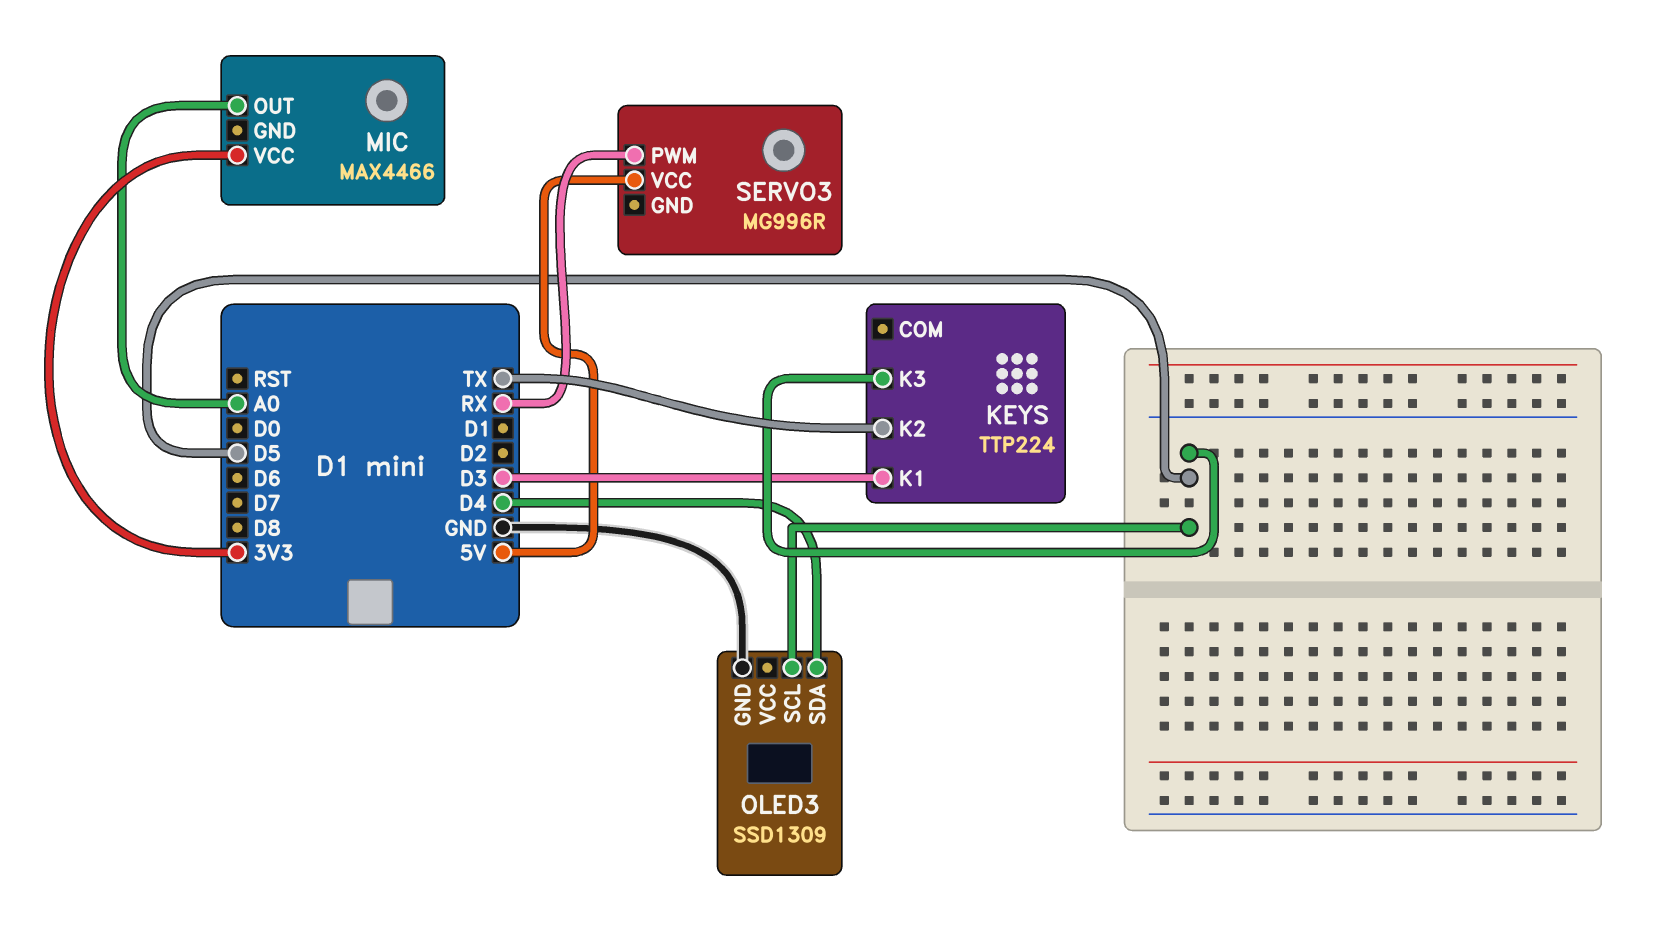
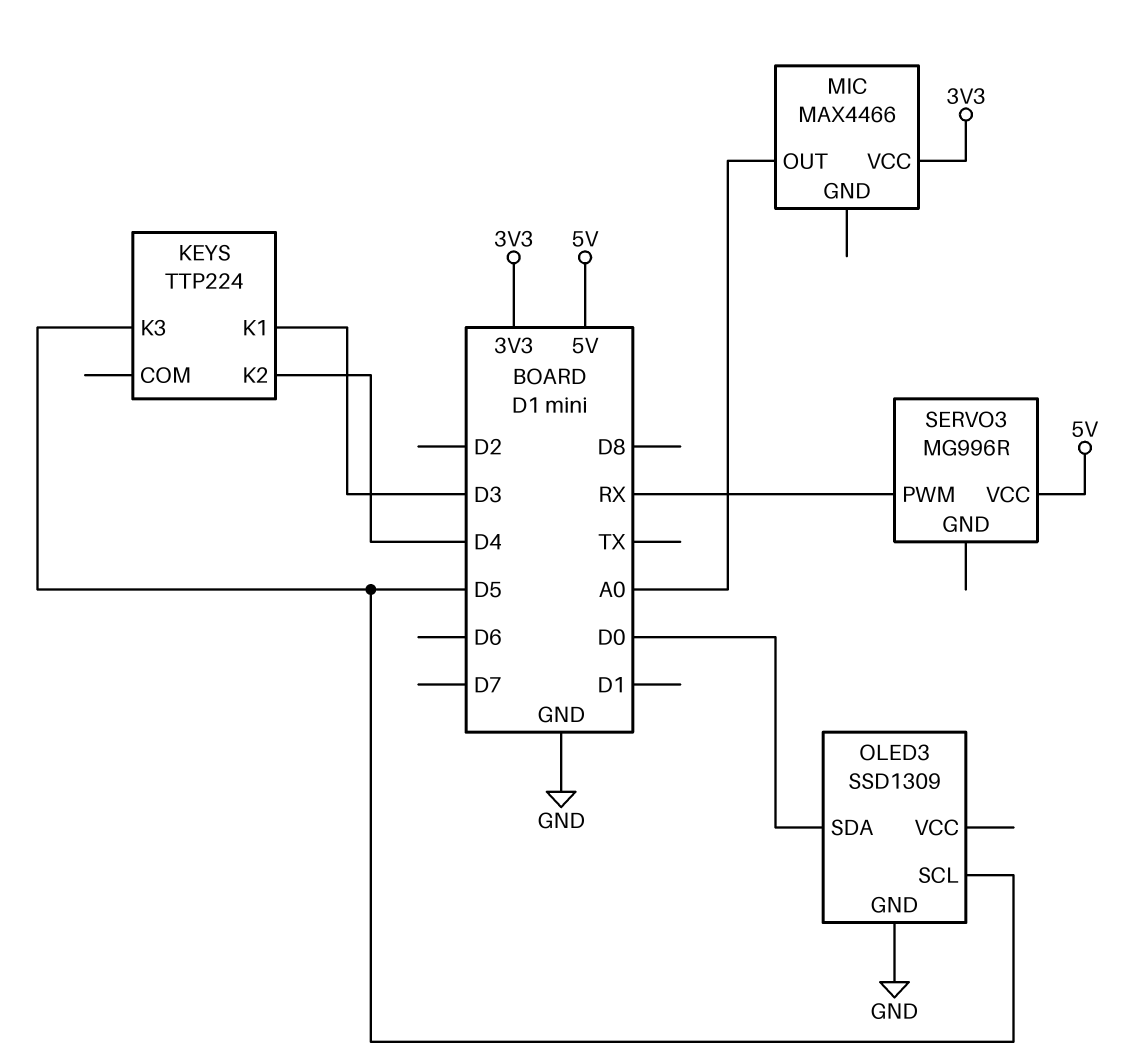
KEYS pin K2: TX -> D4
OLED3 pin SDA: D4 -> D0

